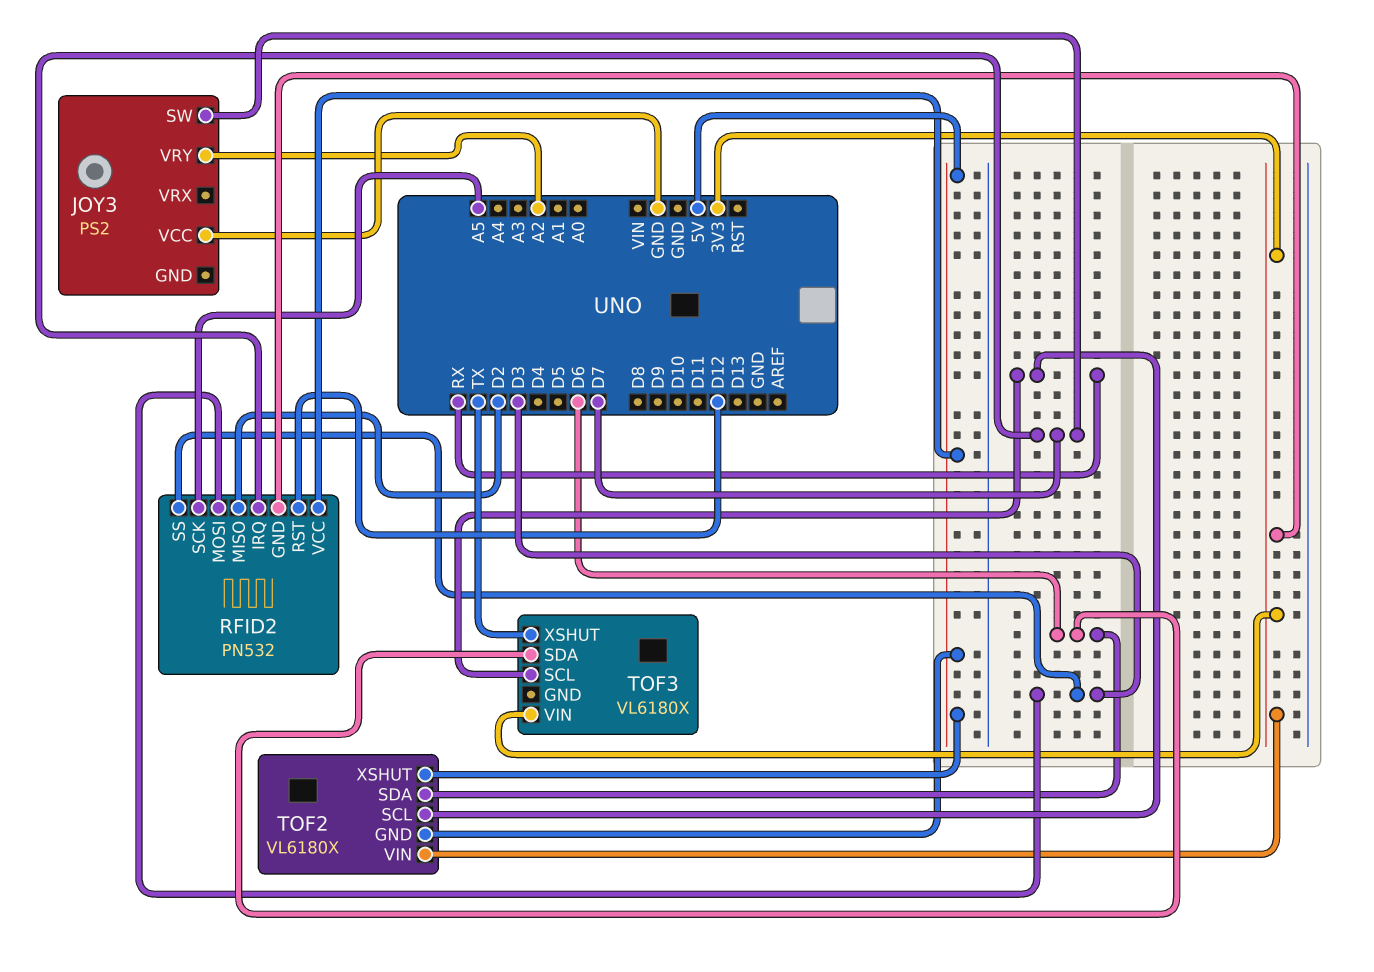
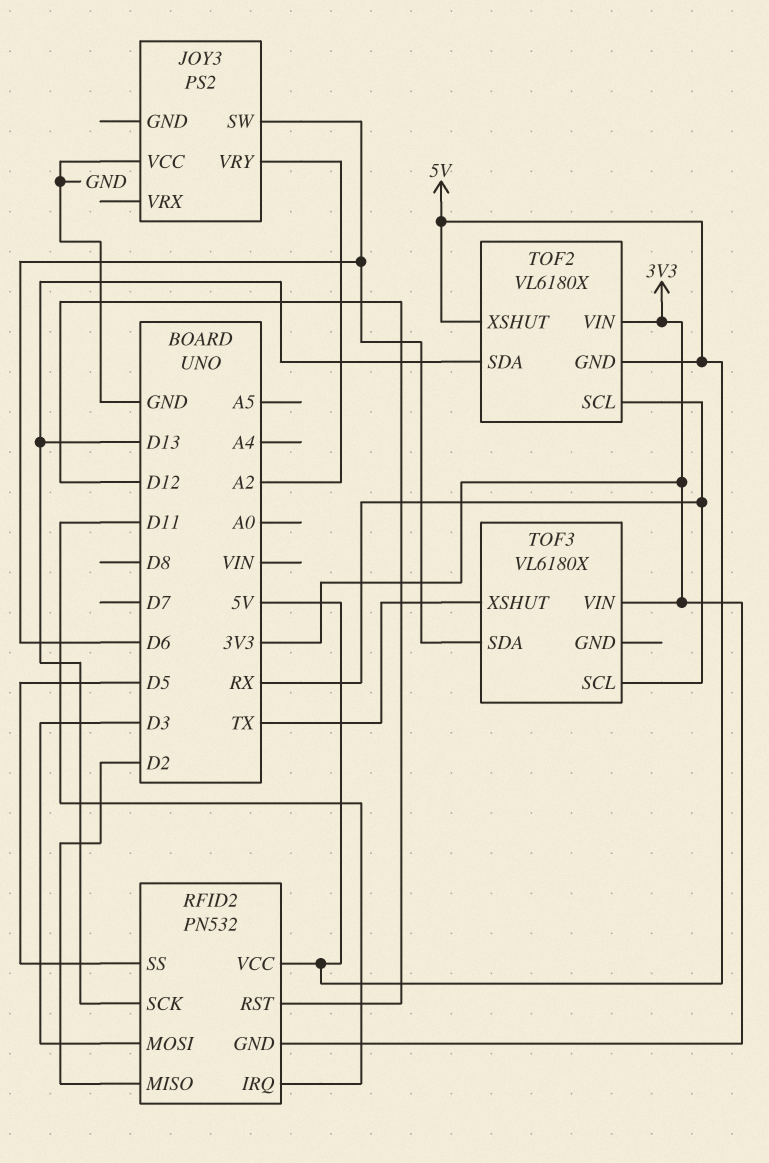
JOY3 pin SW: D7 -> D6
RFID2 pin IRQ: D7 -> D11
RFID2 pin SCK: A5 -> D13
RFID2 pin SS: D3 -> D5
TOF2 pin SDA: D6 -> D13

